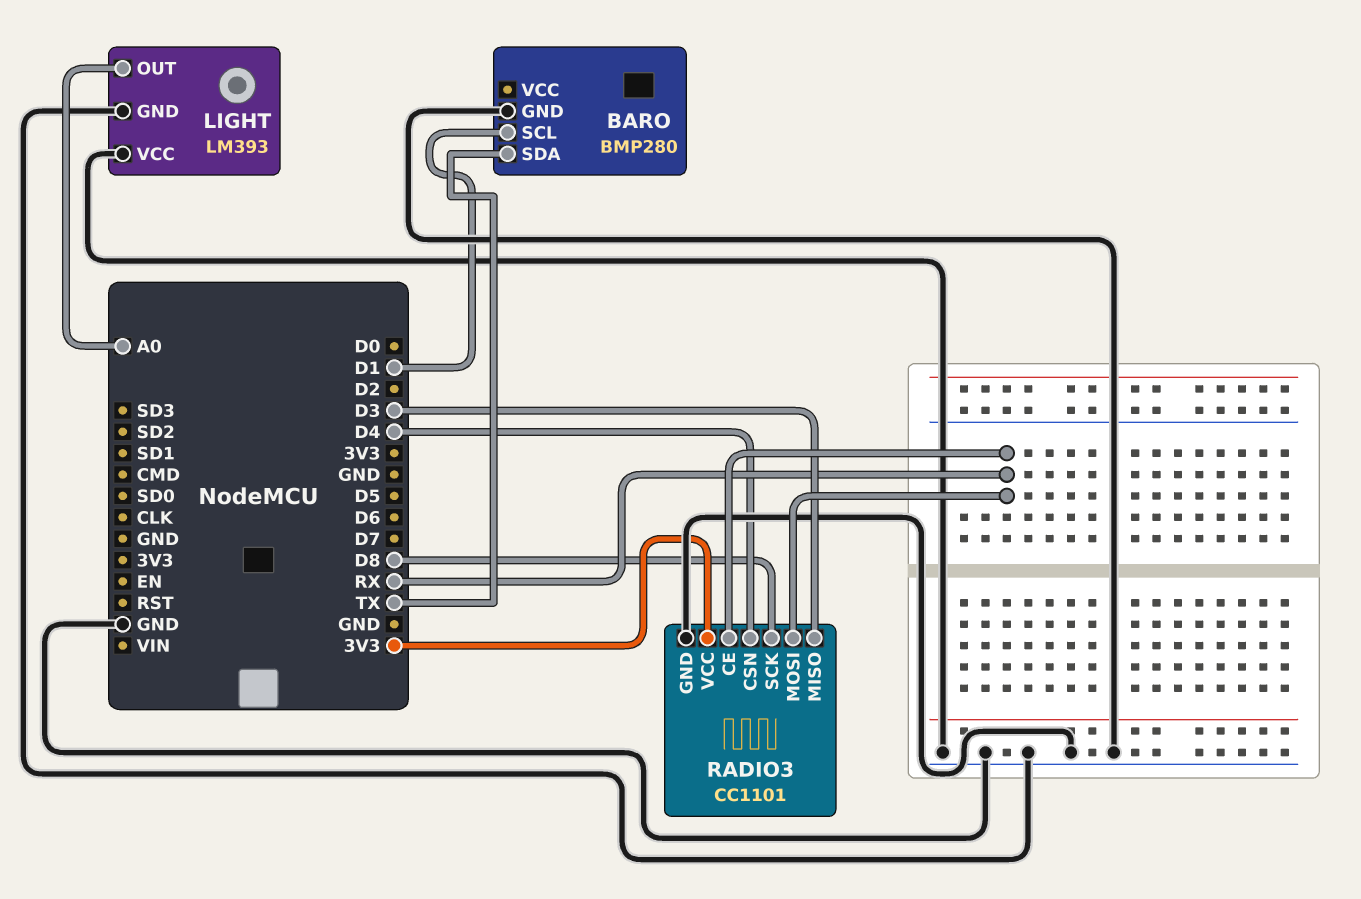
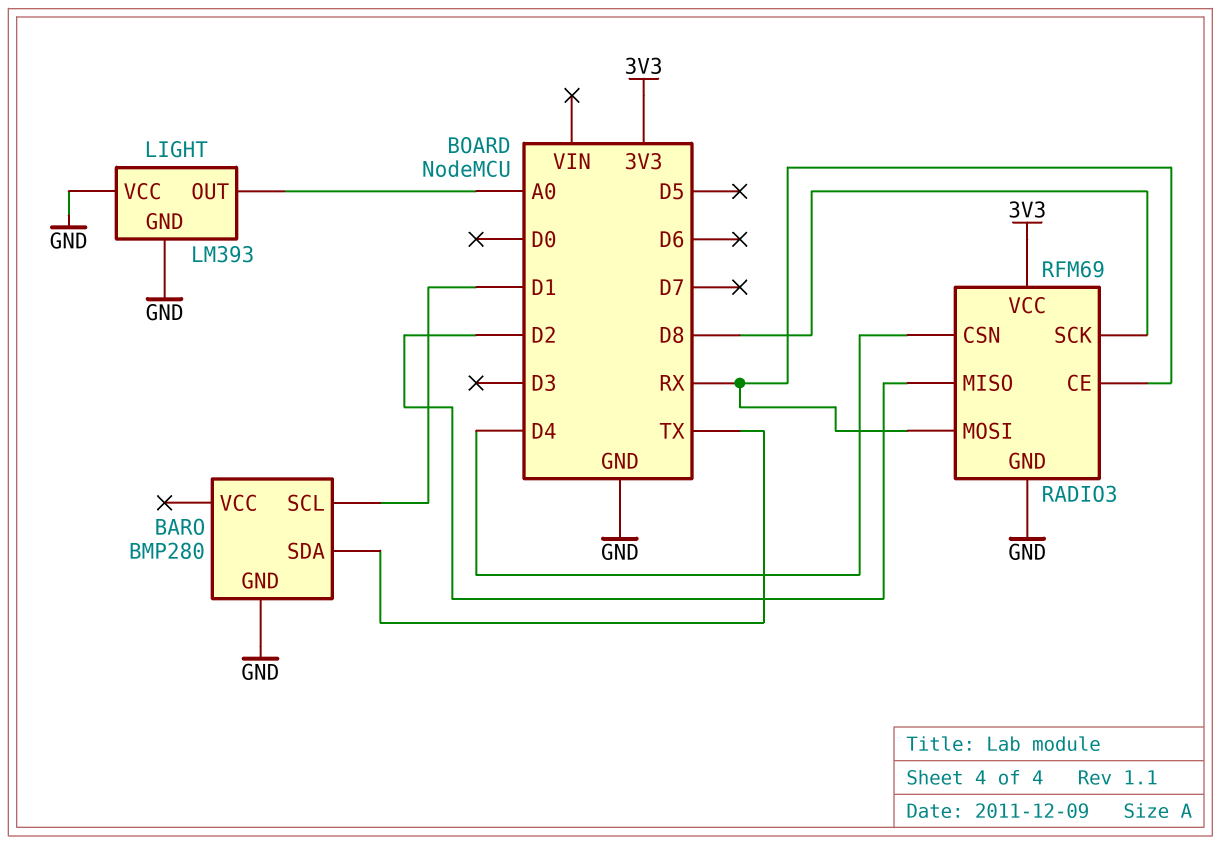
RADIO3: CC1101 -> RFM69
RADIO3 pin MISO: D3 -> D2

